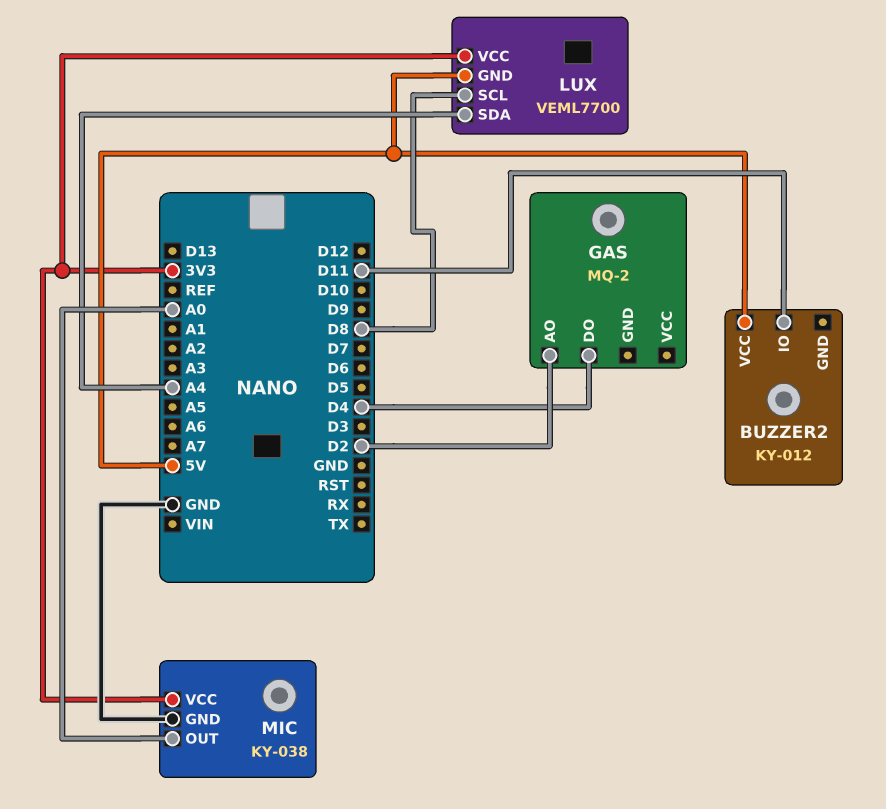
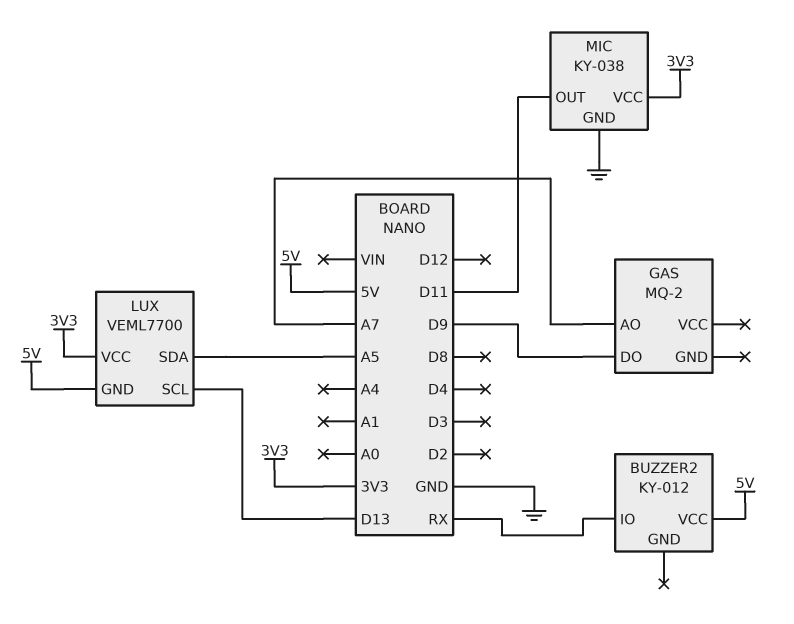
BUZZER2 pin IO: D11 -> RX
GAS pin AO: D2 -> A7
GAS pin DO: D4 -> D9
LUX pin SCL: D8 -> D13
LUX pin SDA: A4 -> A5
MIC pin OUT: A0 -> D11

